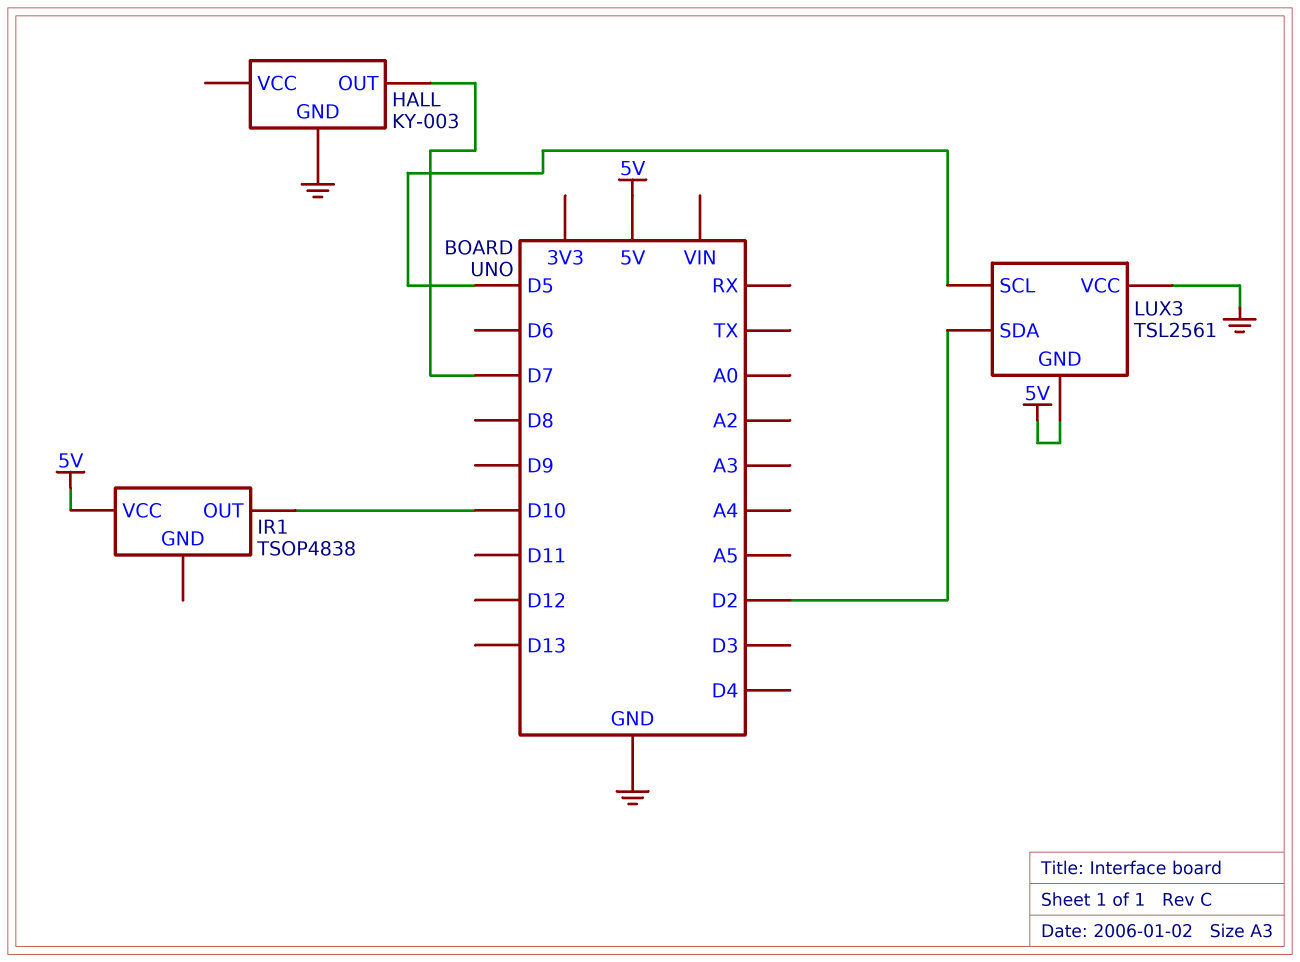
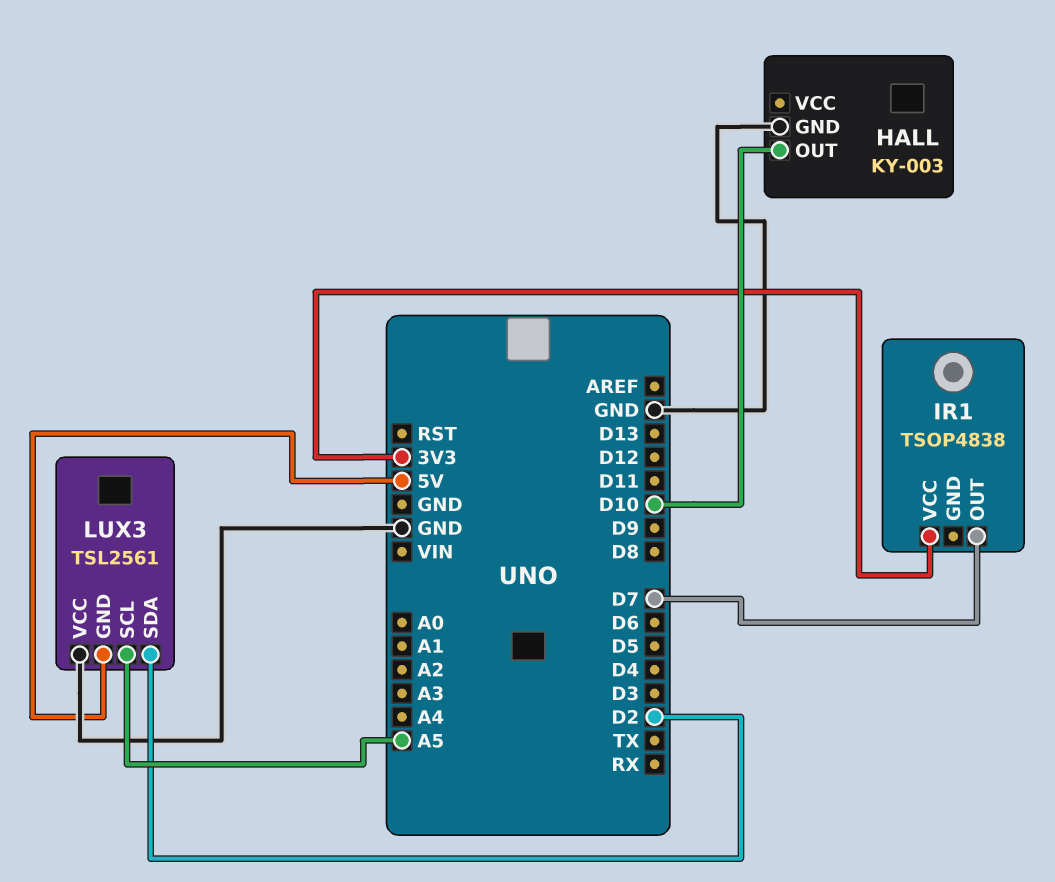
HALL pin OUT: D7 -> D10
IR1 pin OUT: D10 -> D7
IR1 pin VCC: 5V -> 3V3
LUX3 pin SCL: D5 -> A5

